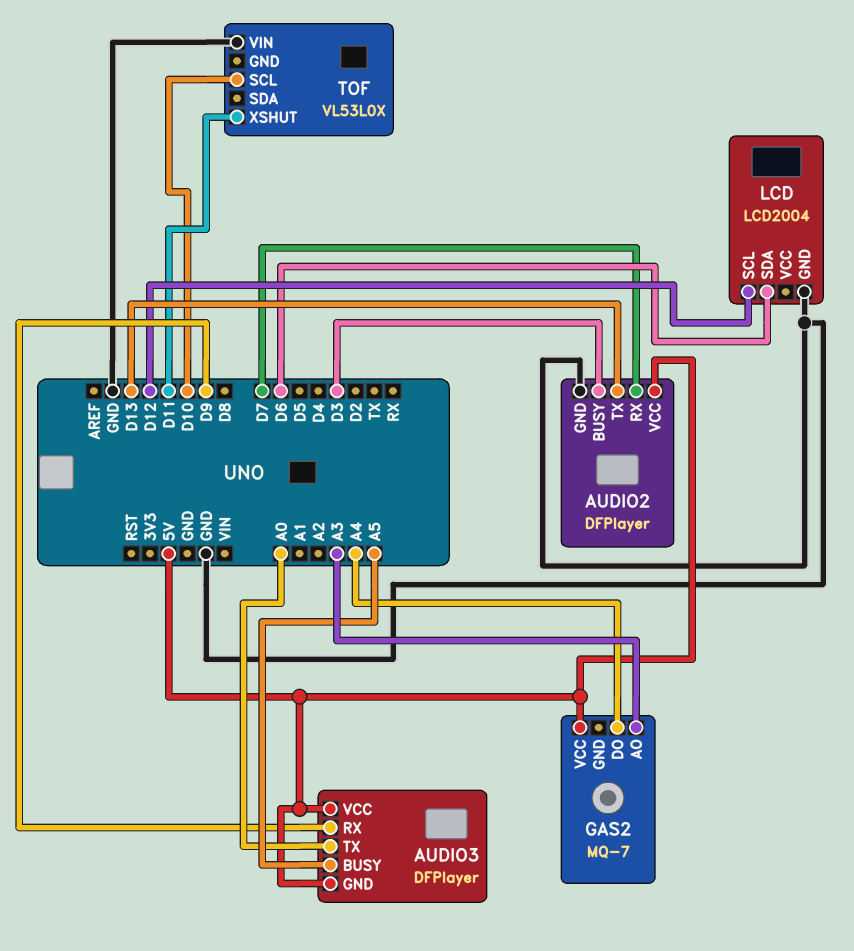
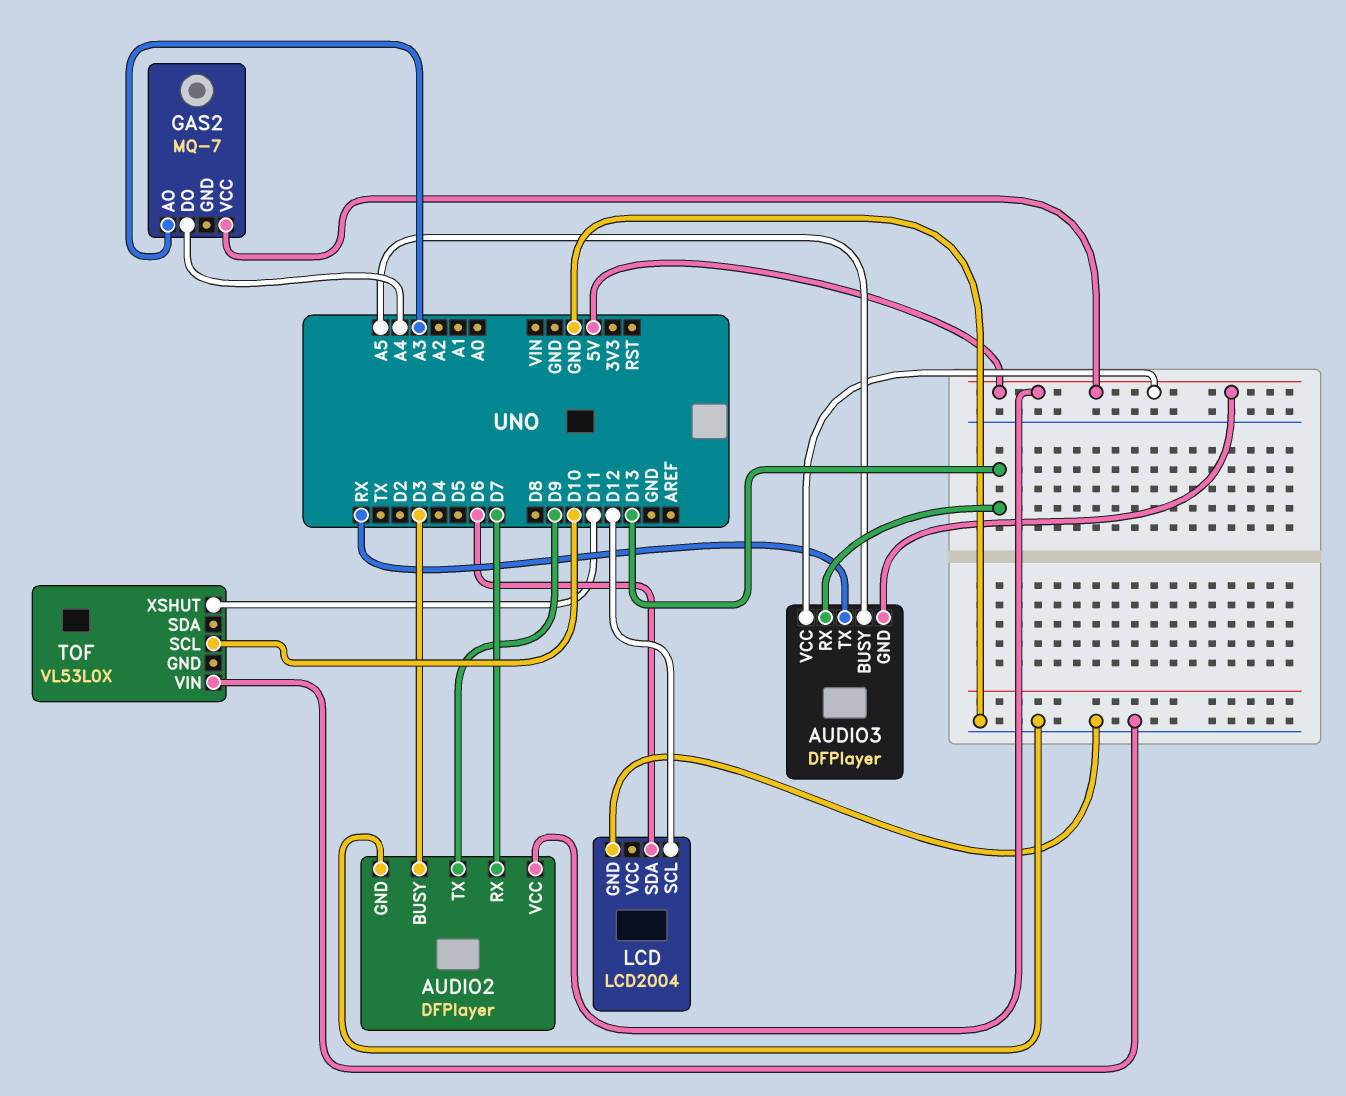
AUDIO2 pin TX: D13 -> D9
AUDIO3 pin RX: D9 -> D13
AUDIO3 pin TX: A0 -> RX

